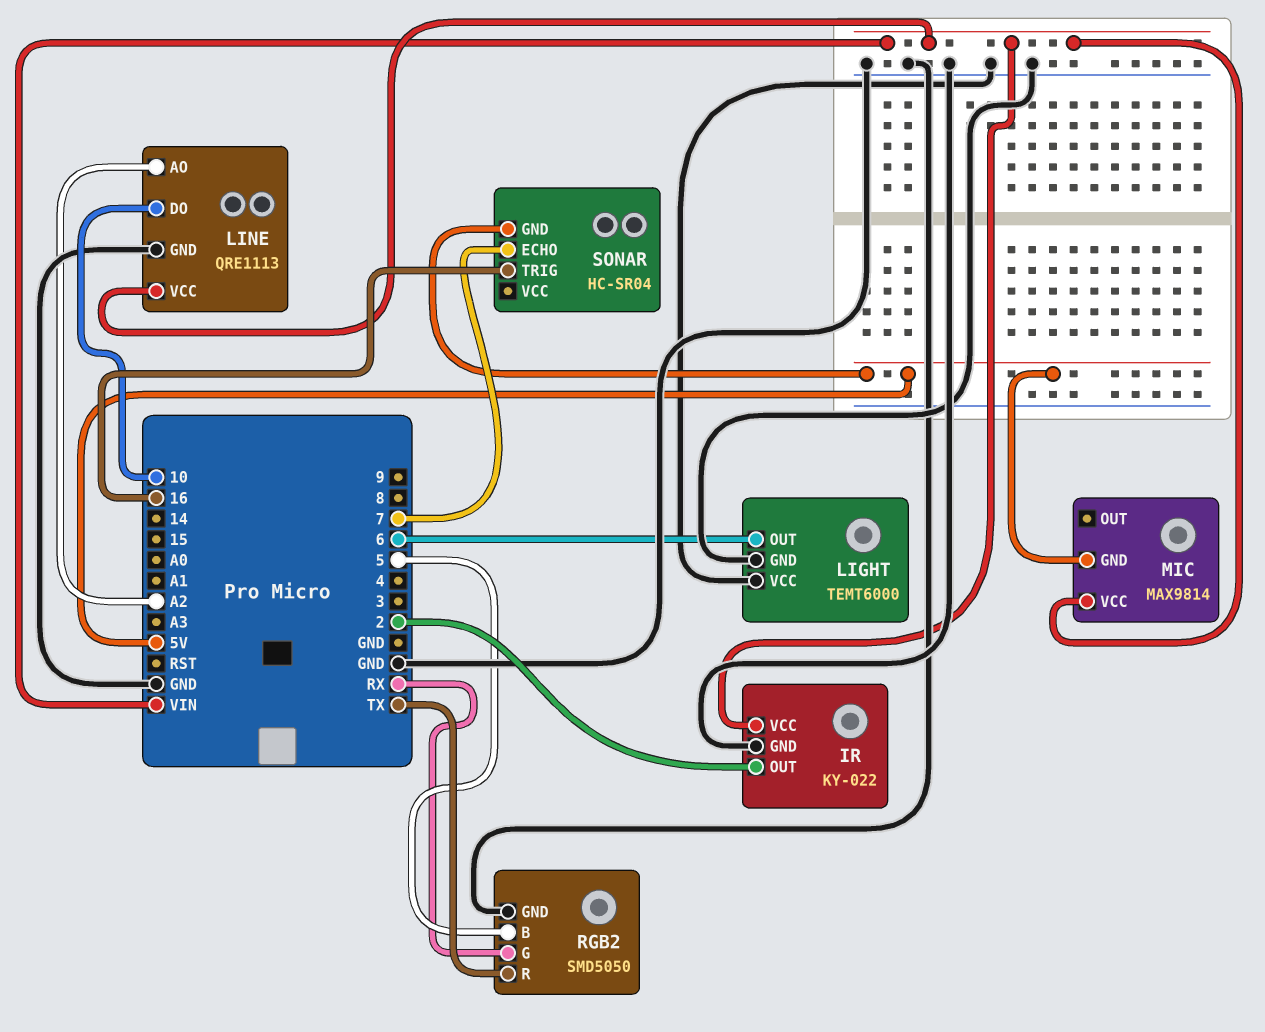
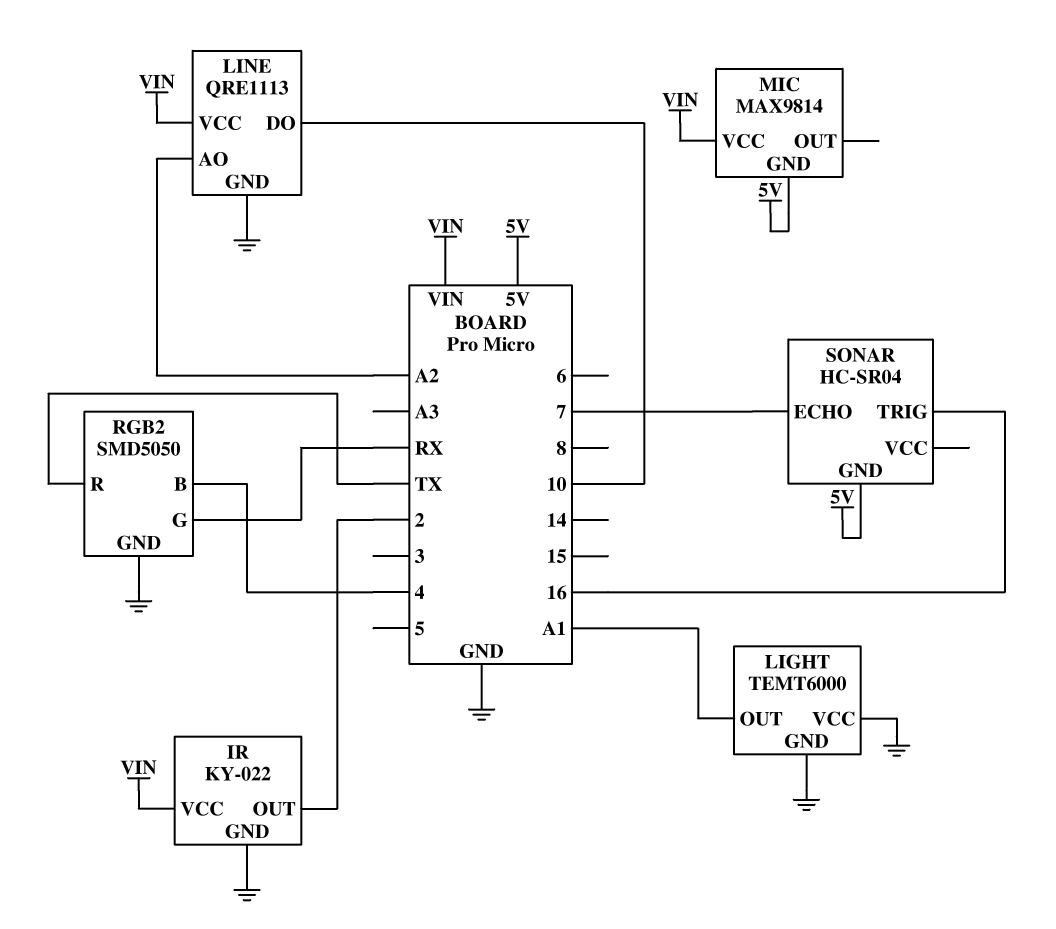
LIGHT pin OUT: 6 -> A1
RGB2 pin B: 5 -> 4

